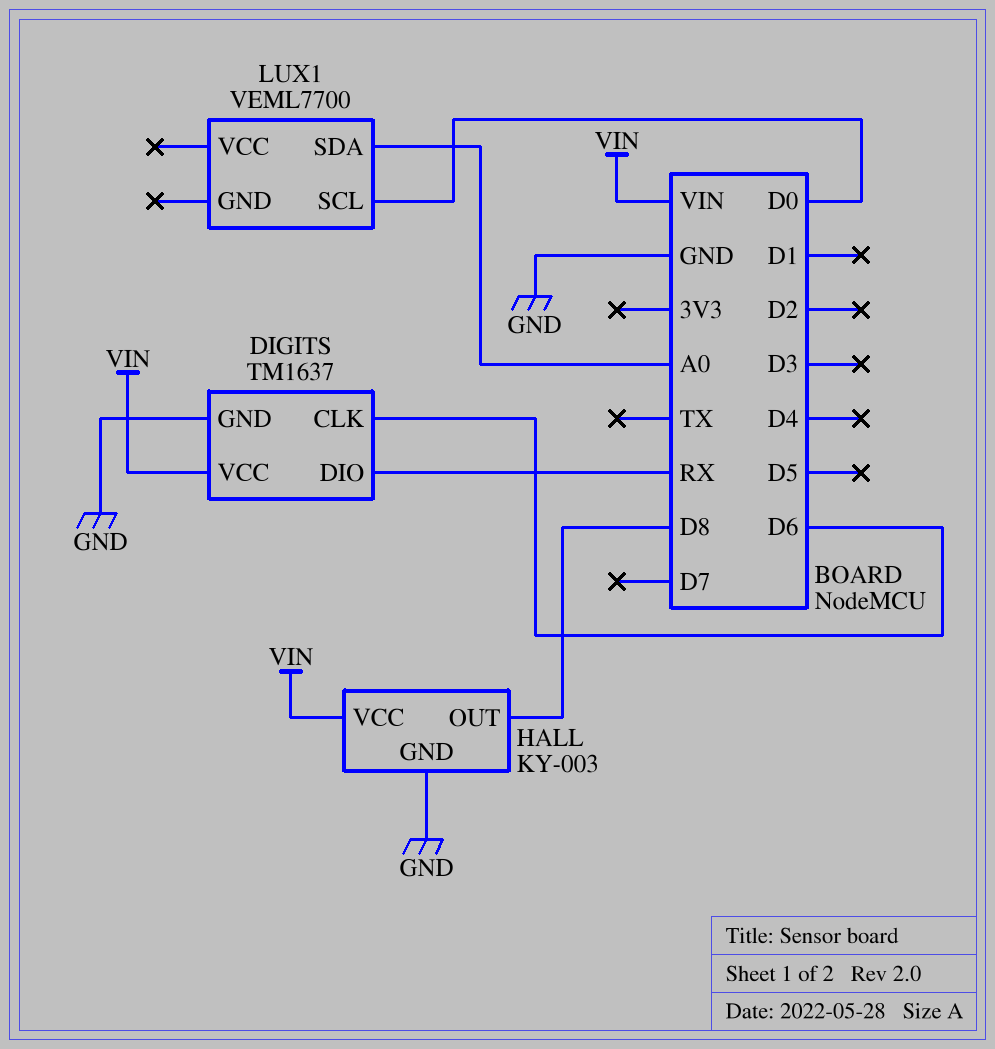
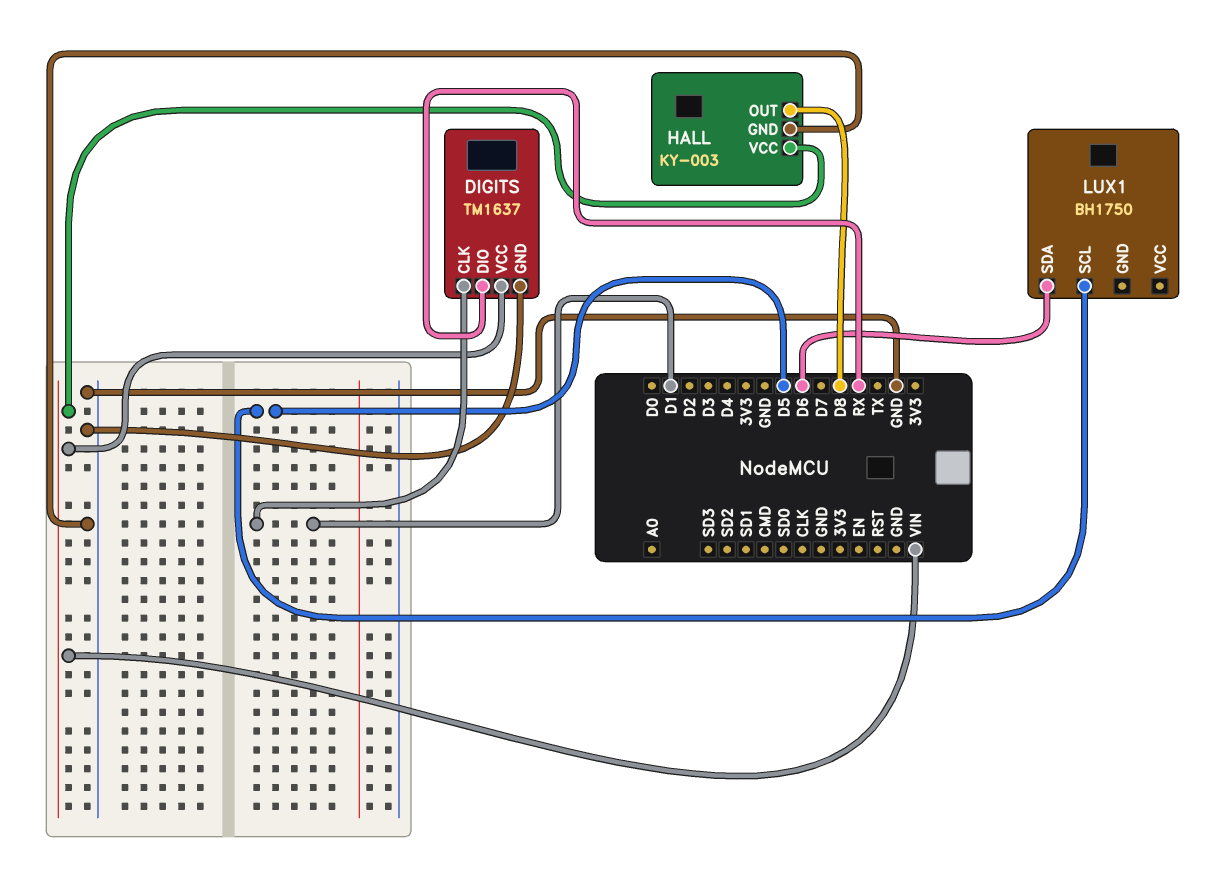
DIGITS pin CLK: D6 -> D1
LUX1: VEML7700 -> BH1750
LUX1 pin SCL: D0 -> D5
LUX1 pin SDA: A0 -> D6

